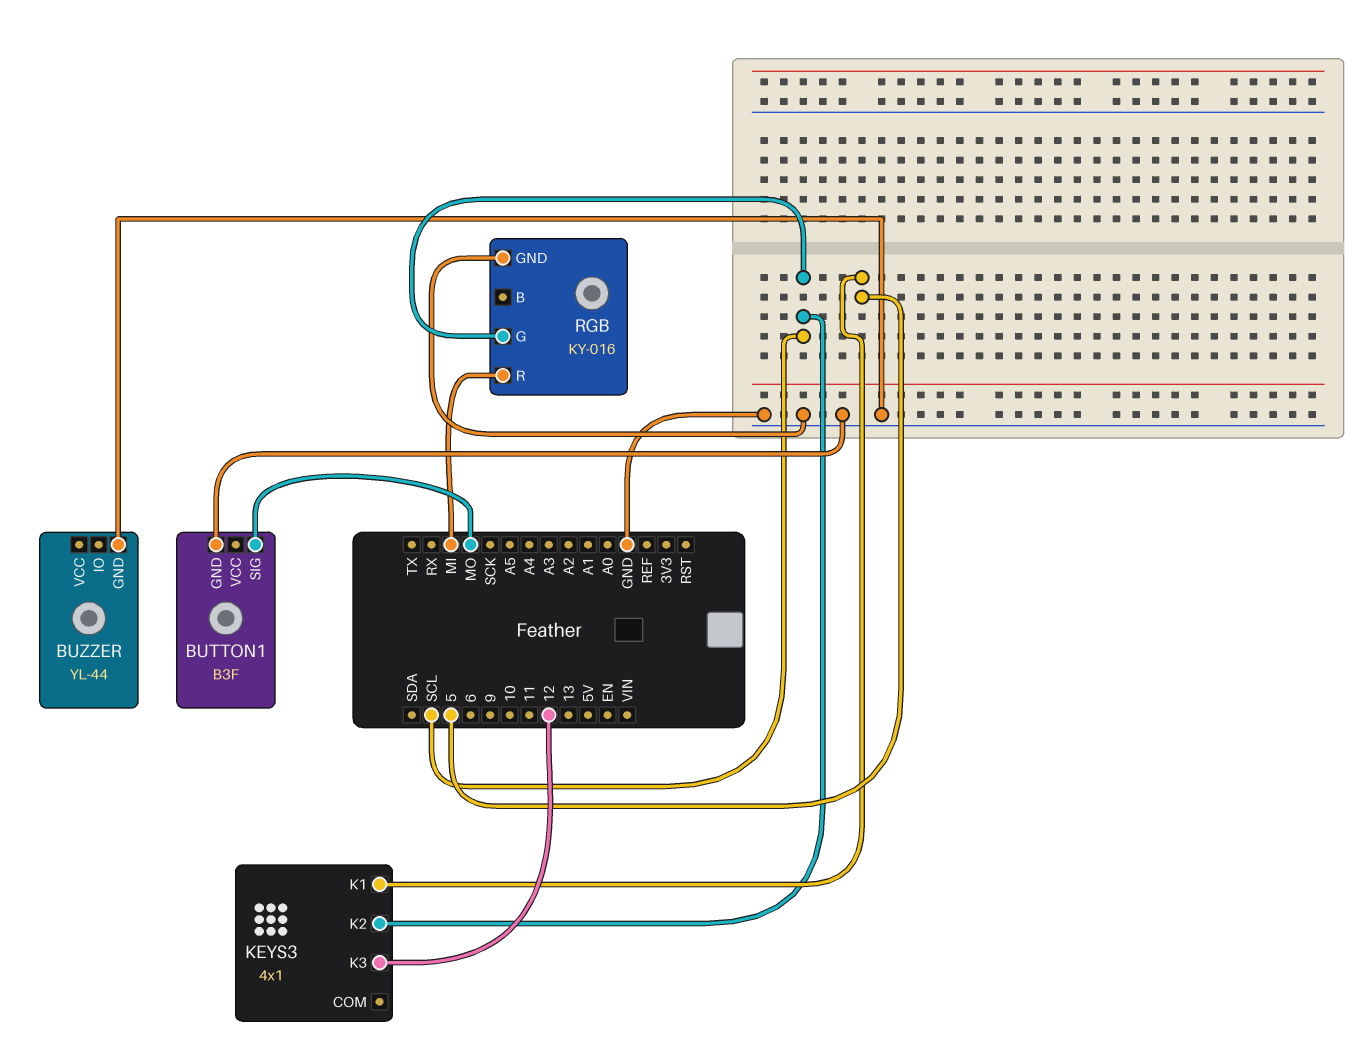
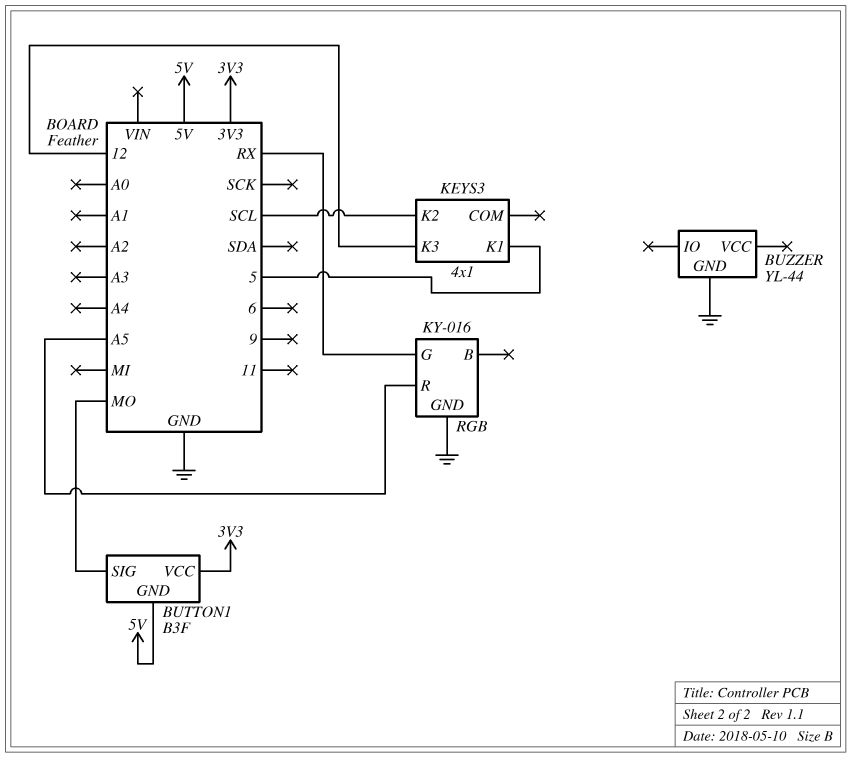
BUTTON1 pin GND: GND -> 5V
BUTTON1 pin VCC: none -> 3V3
RGB pin G: SCL -> RX
RGB pin R: MI -> A5

